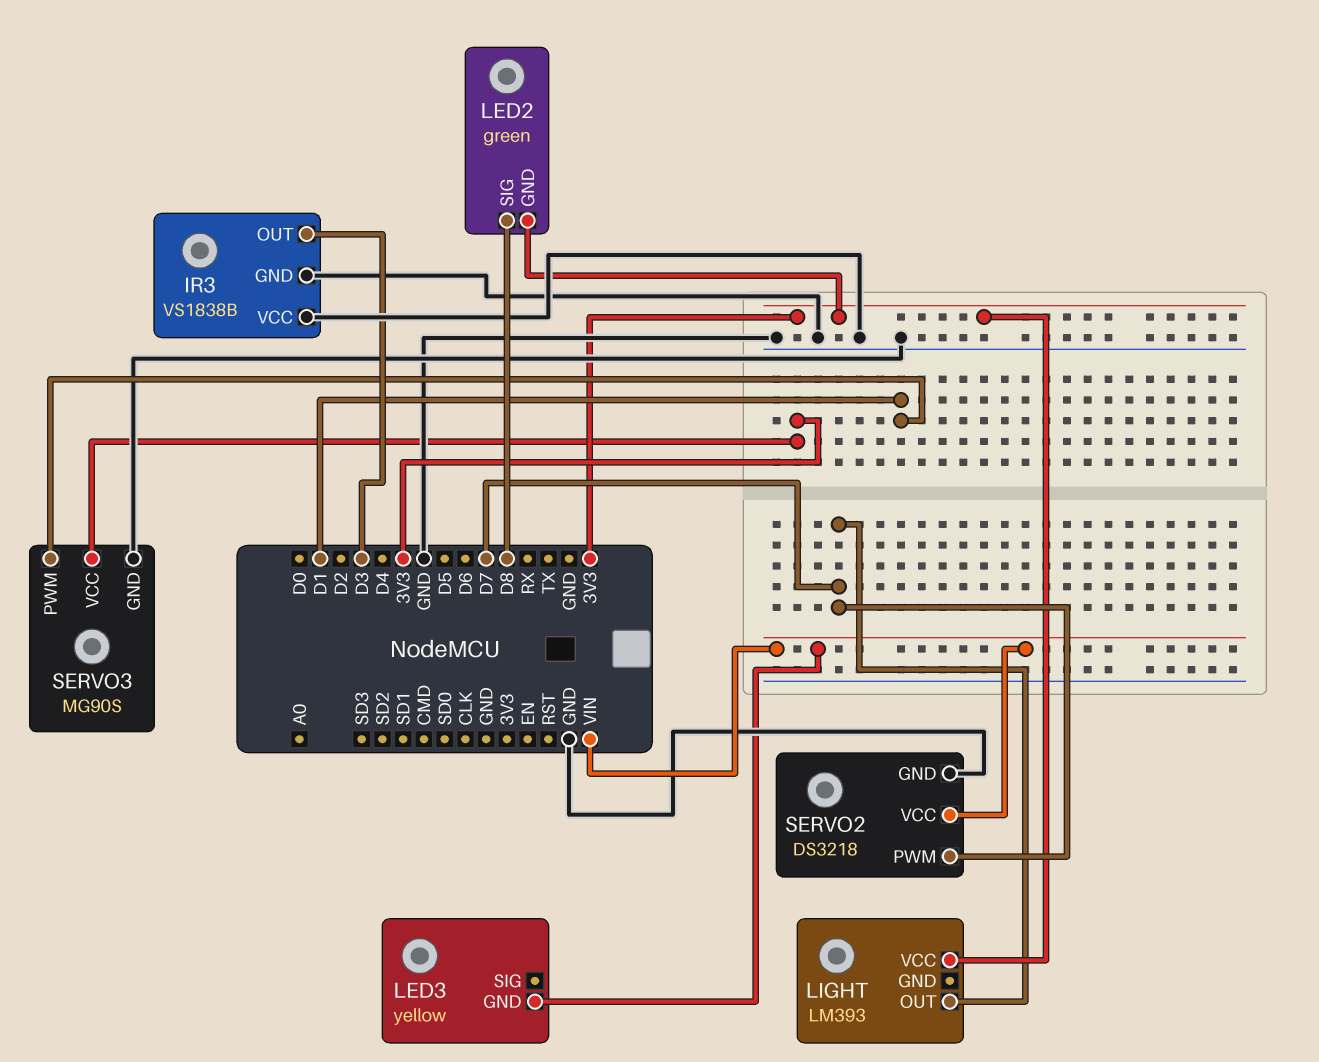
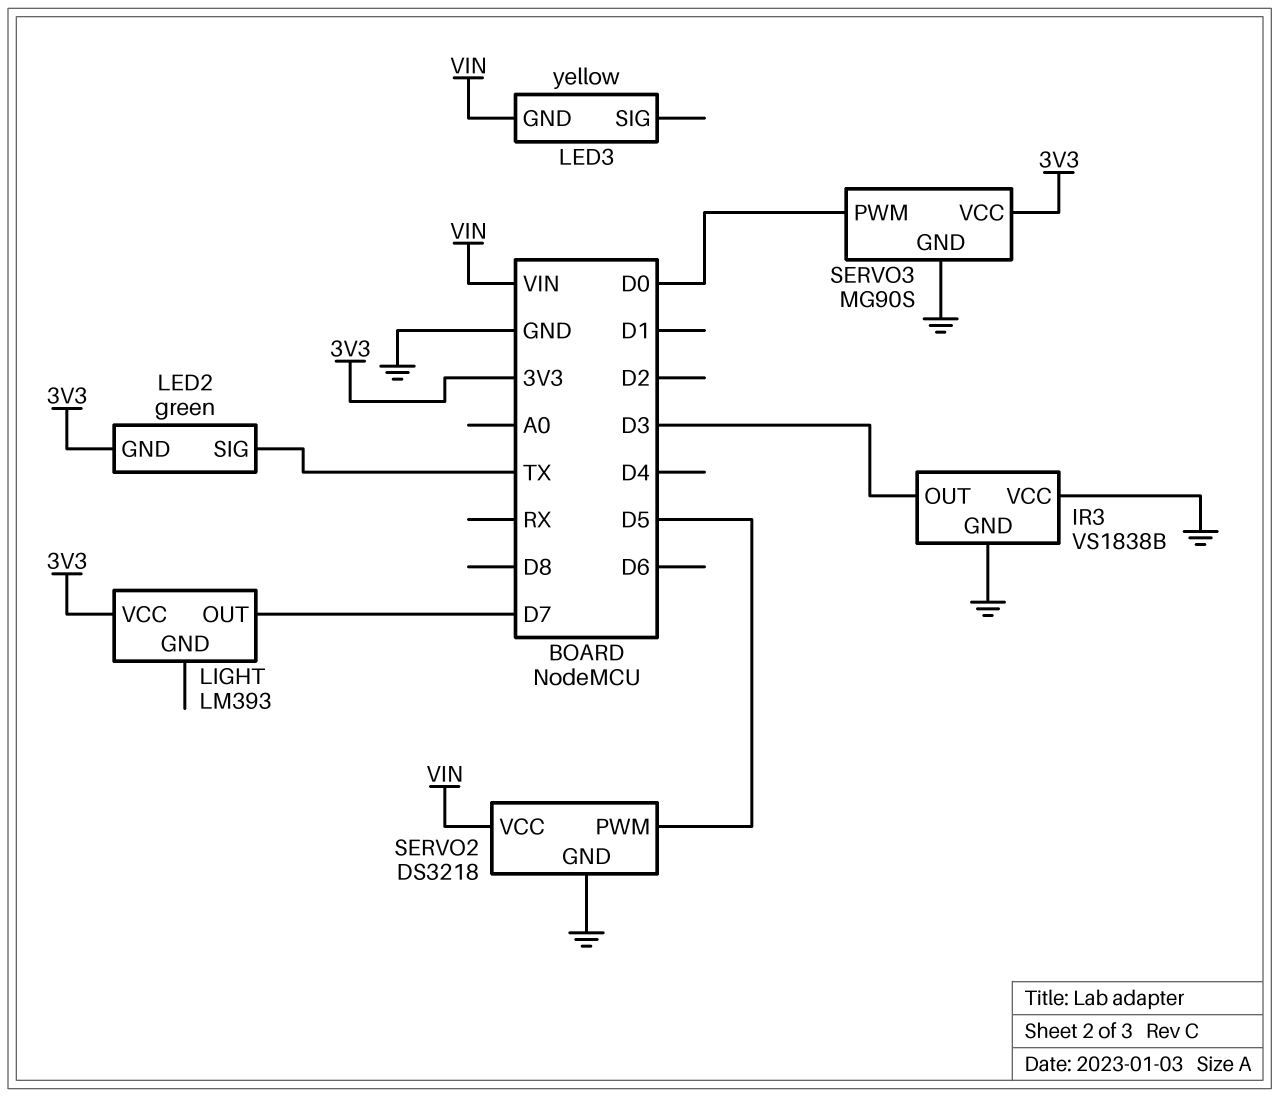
LED2 pin SIG: D8 -> TX
SERVO2 pin PWM: D7 -> D5
SERVO3 pin PWM: D1 -> D0

